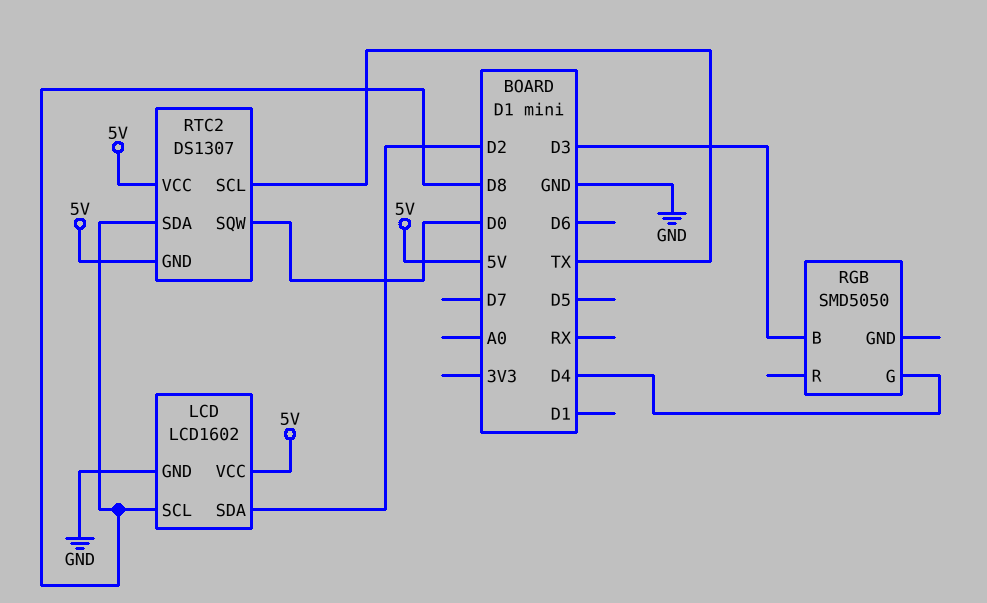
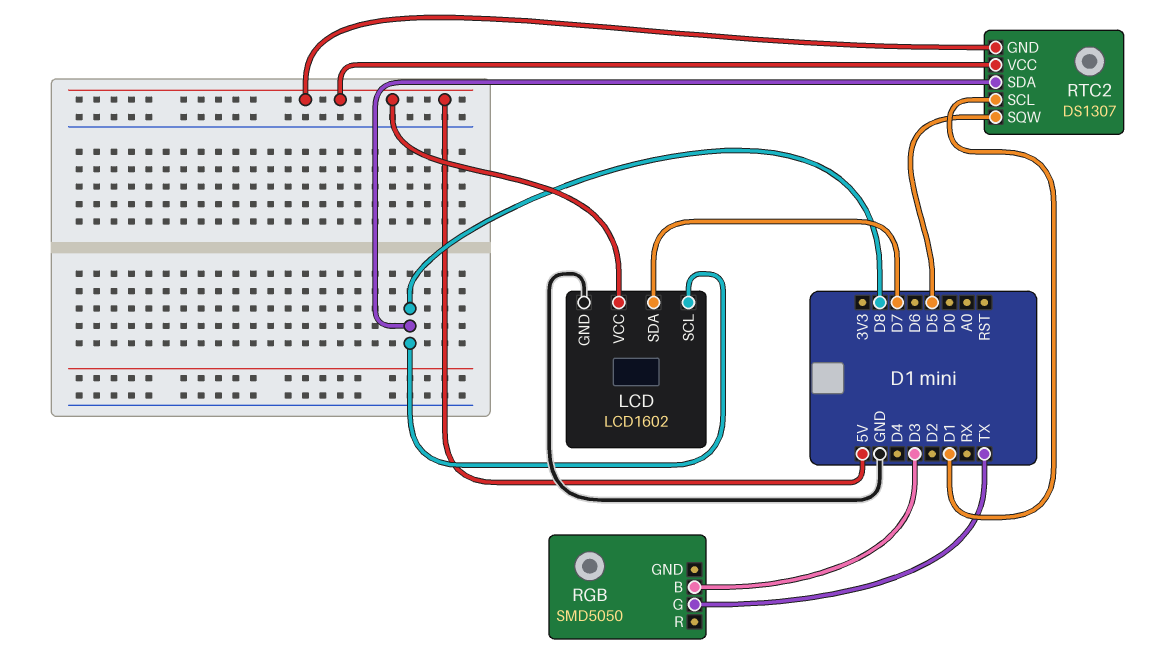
LCD pin SDA: D2 -> D7
RGB pin G: D4 -> TX
RTC2 pin SCL: TX -> D1
RTC2 pin SQW: D0 -> D5

